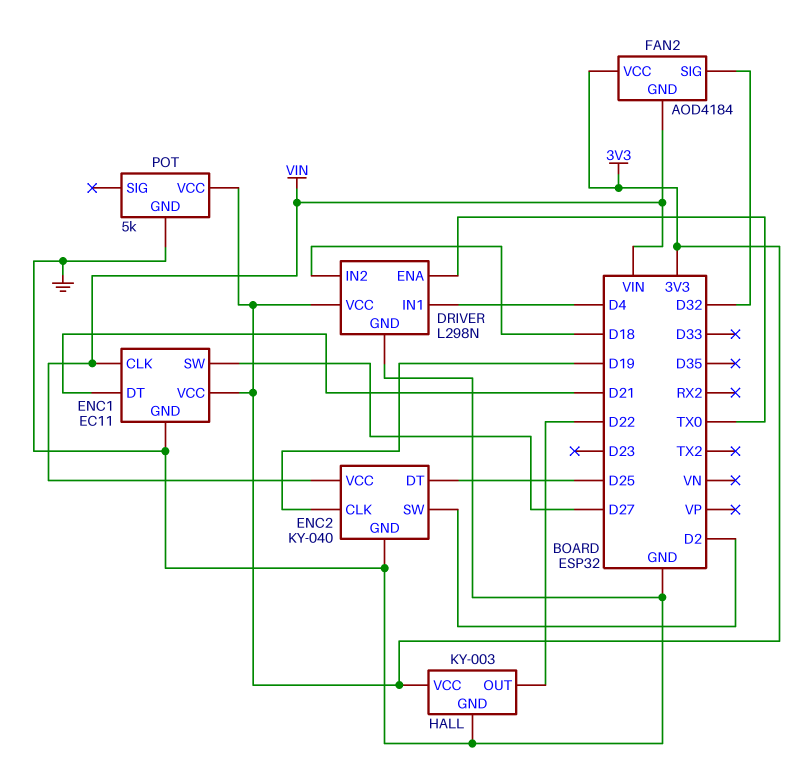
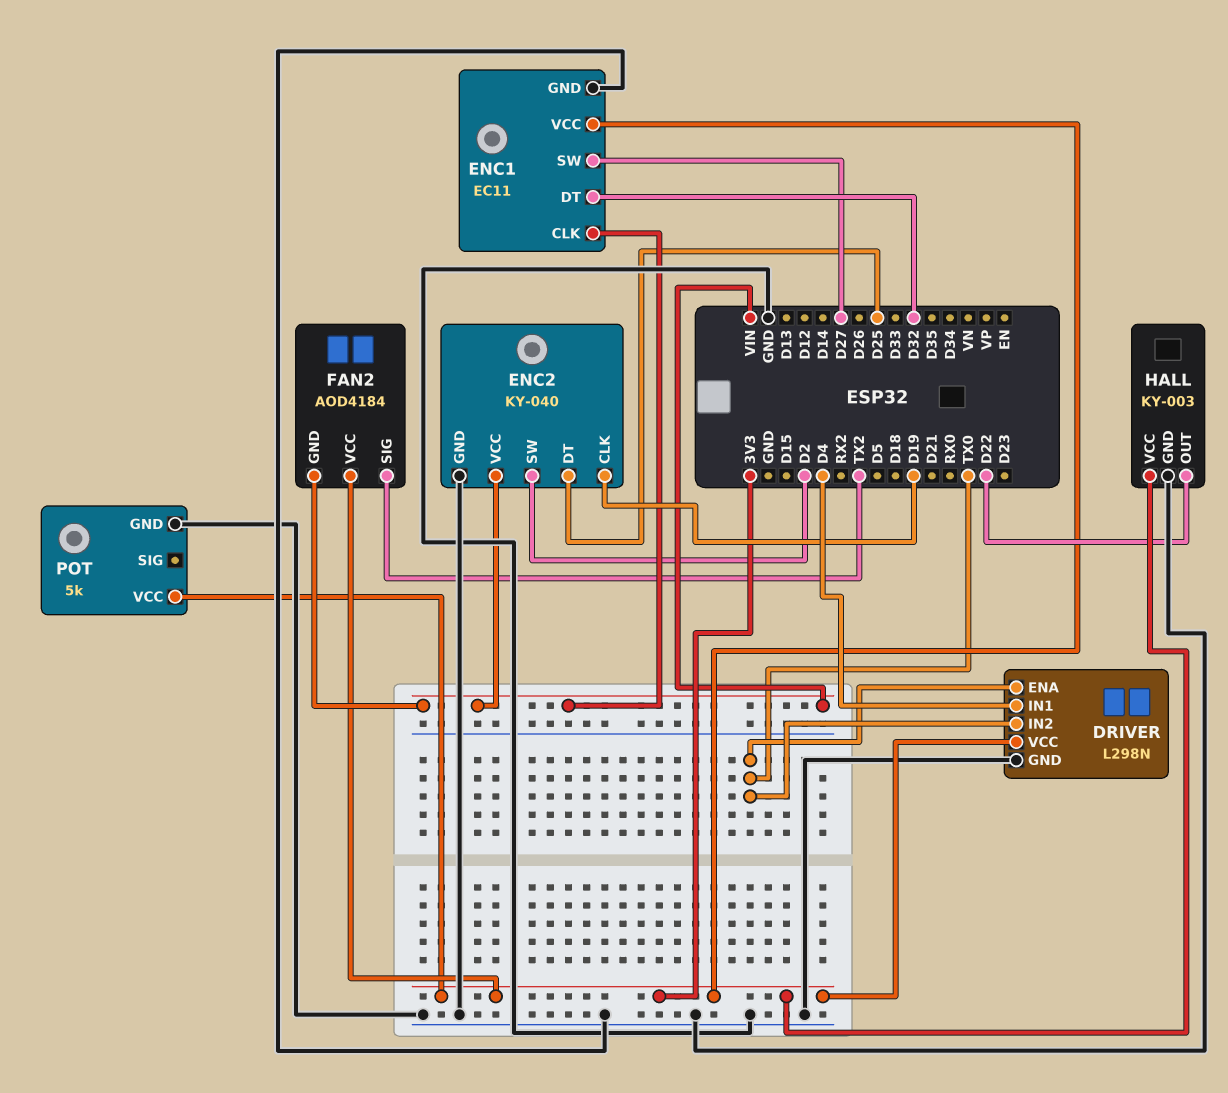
DRIVER pin IN2: D18 -> TX0
ENC1 pin DT: D21 -> D32
FAN2 pin SIG: D32 -> TX2

